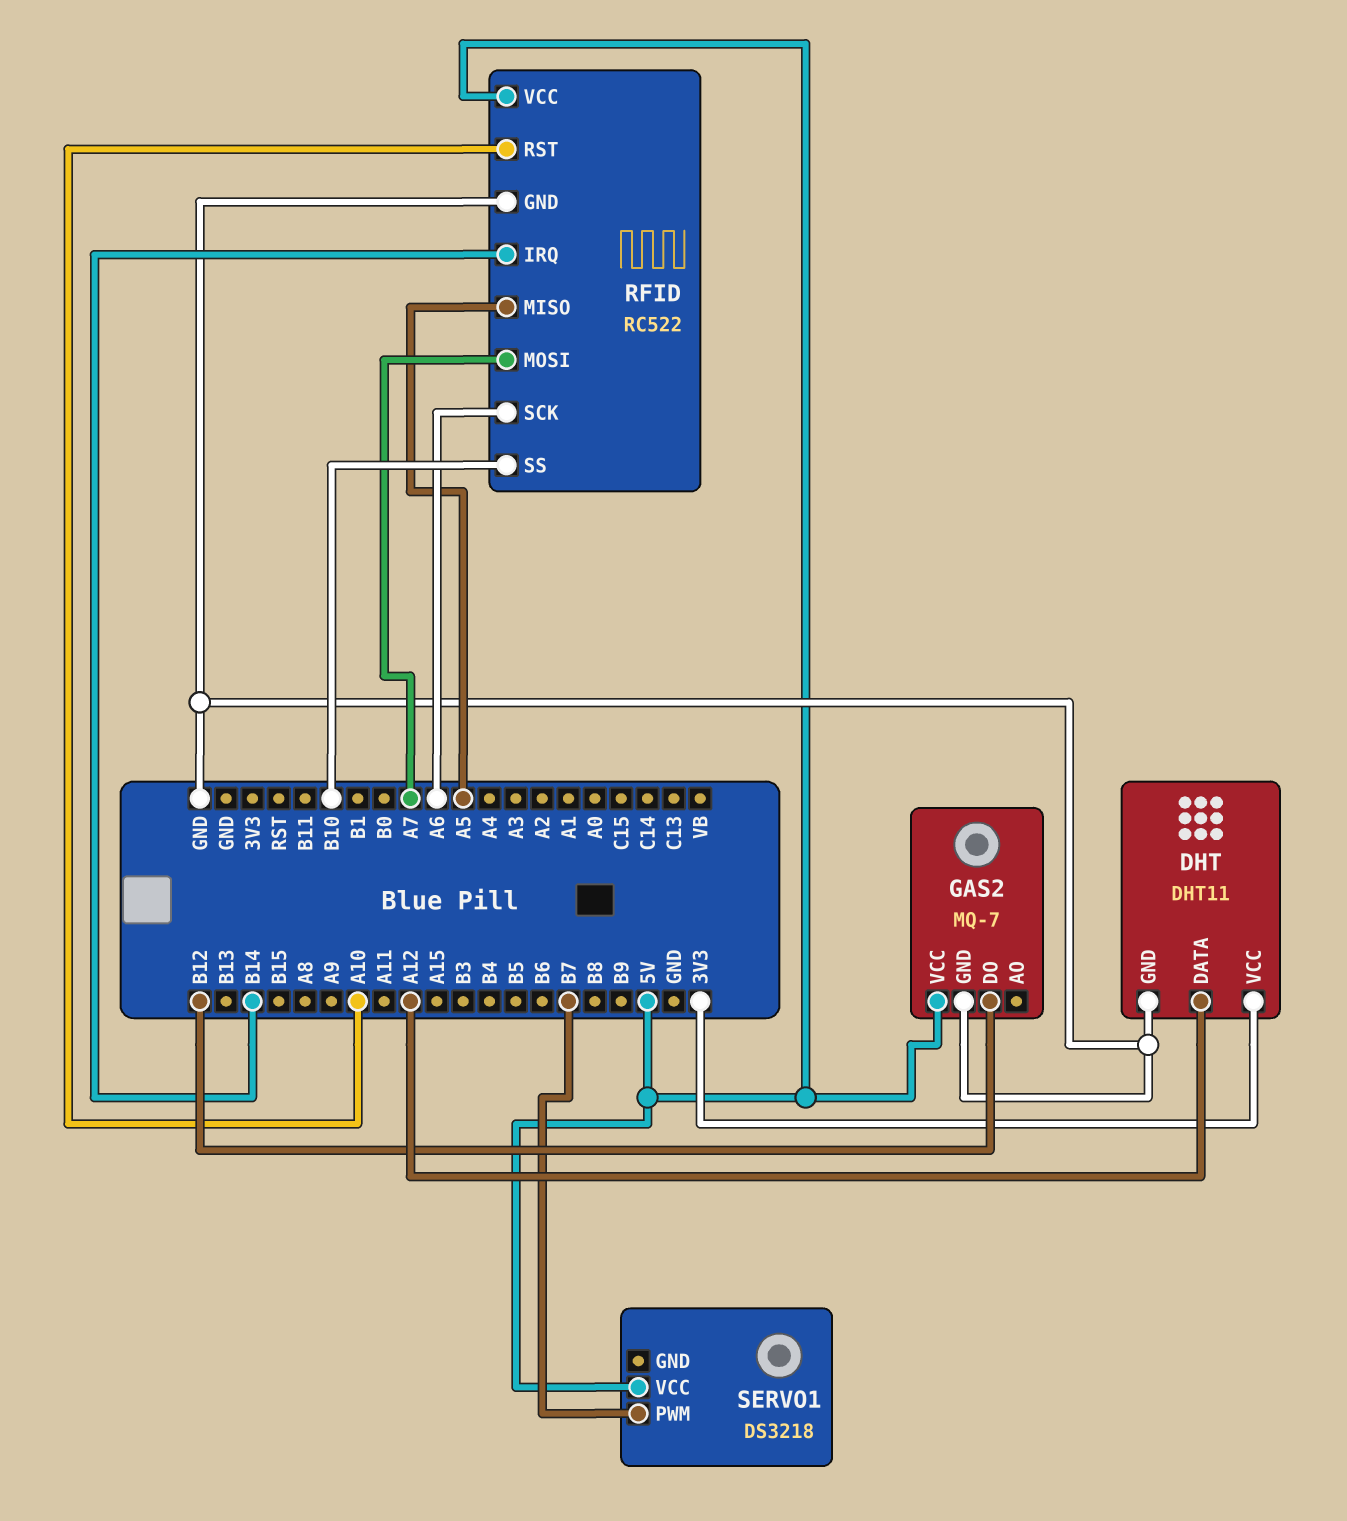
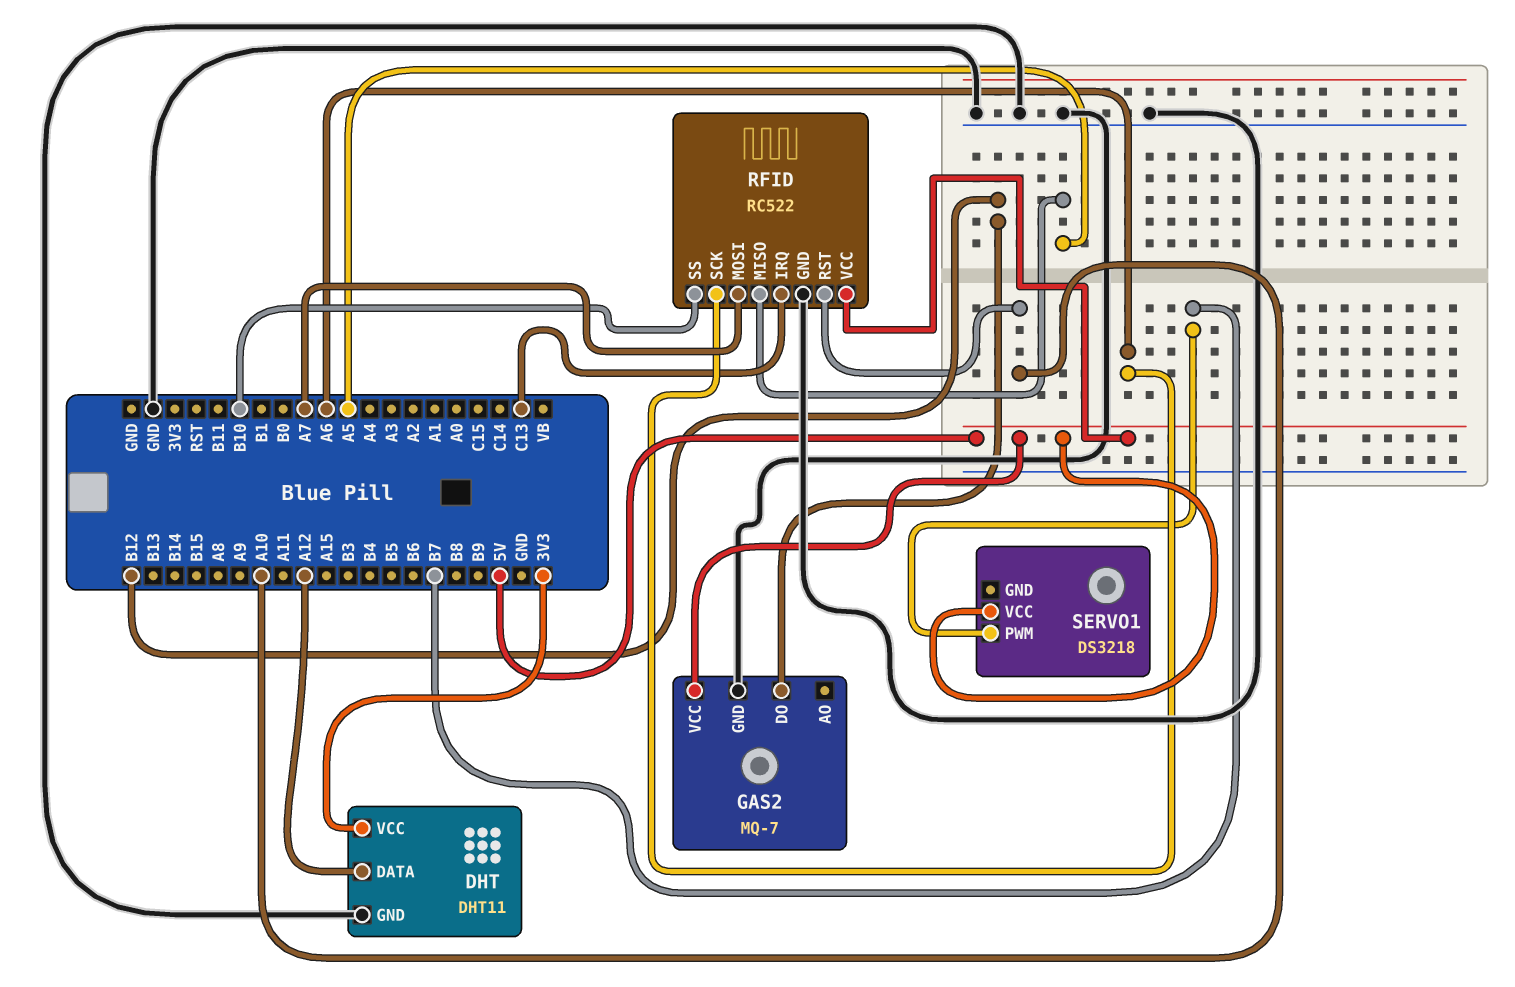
RFID pin IRQ: B14 -> C13

